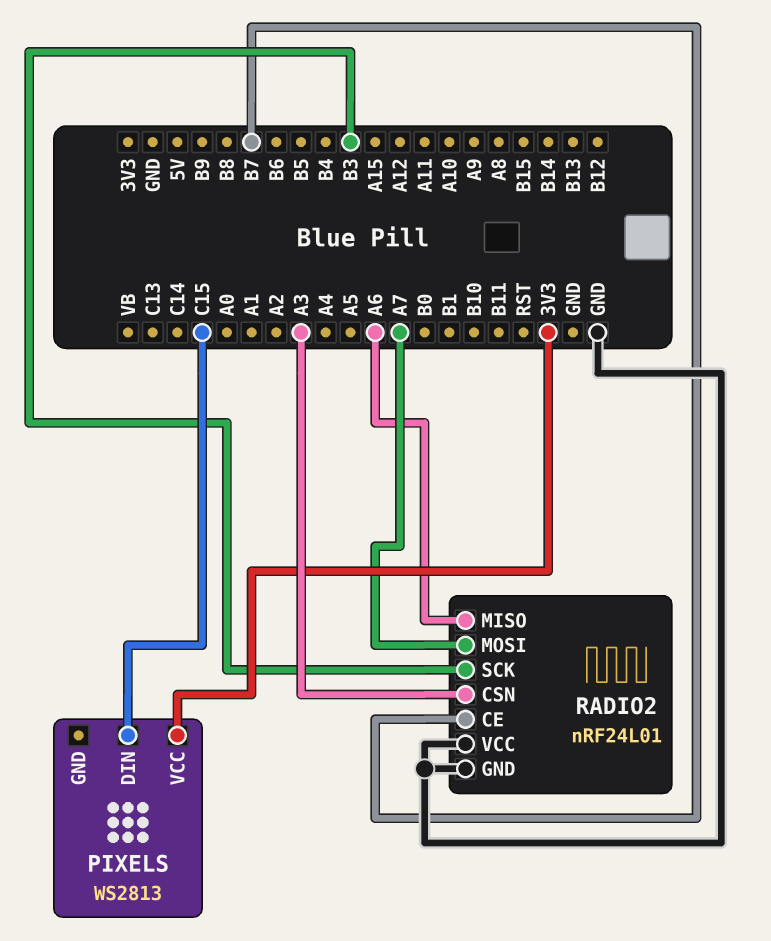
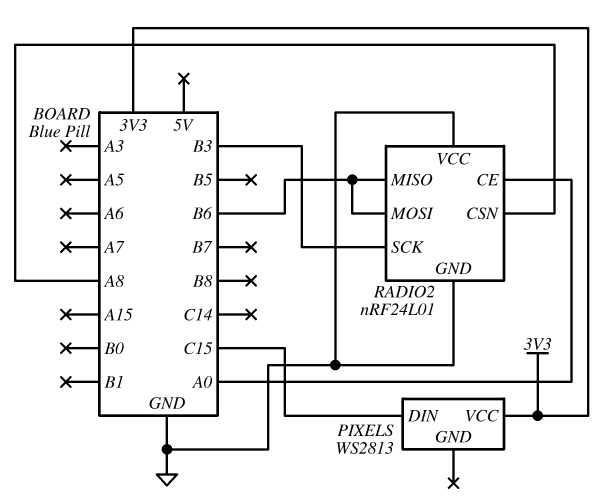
RADIO2 pin CE: B7 -> A0
RADIO2 pin CSN: A3 -> A8
RADIO2 pin MISO: A6 -> B6
RADIO2 pin MOSI: A7 -> B6

